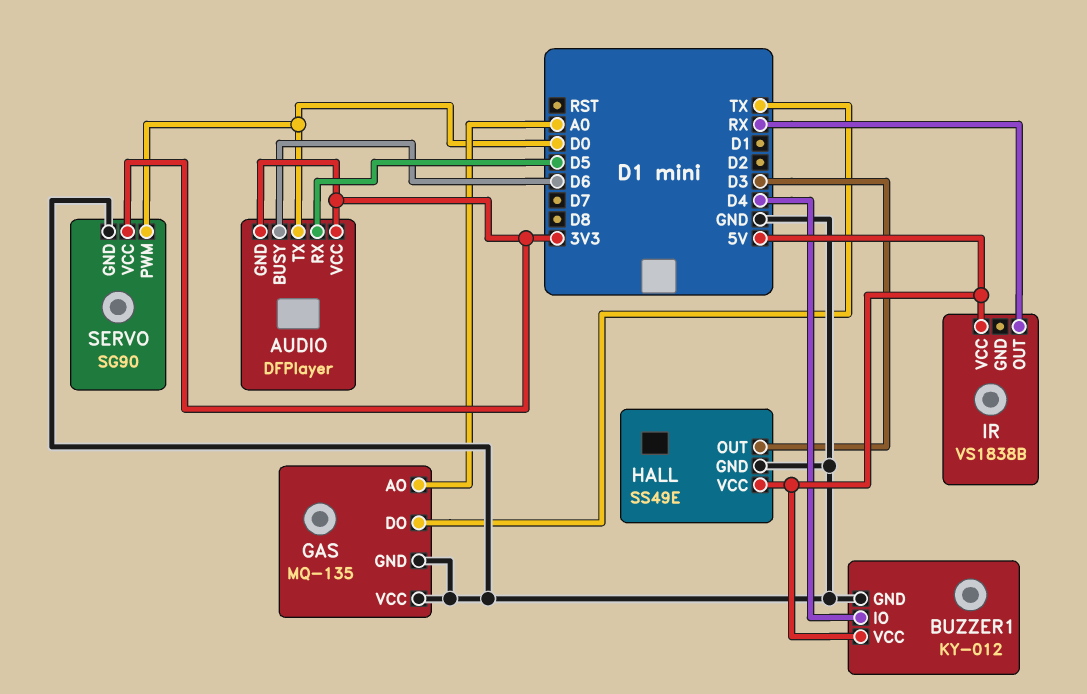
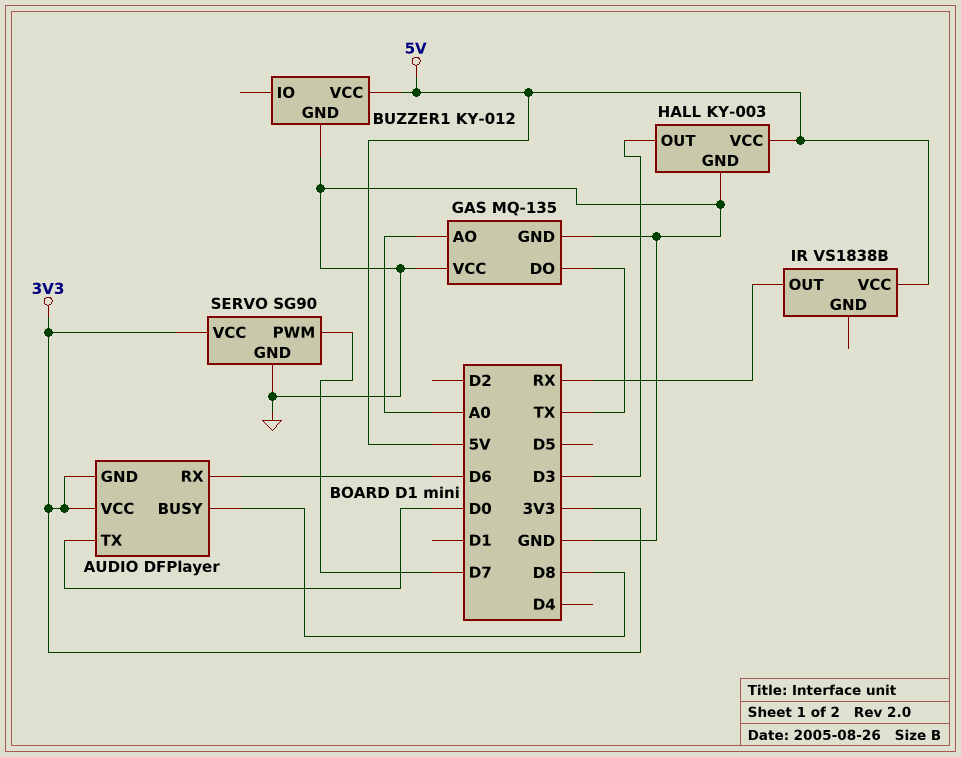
AUDIO pin BUSY: D6 -> D8
AUDIO pin RX: D5 -> D6
BUZZER1 pin IO: D4 -> none
HALL: SS49E -> KY-003
SERVO pin PWM: D0 -> D7

